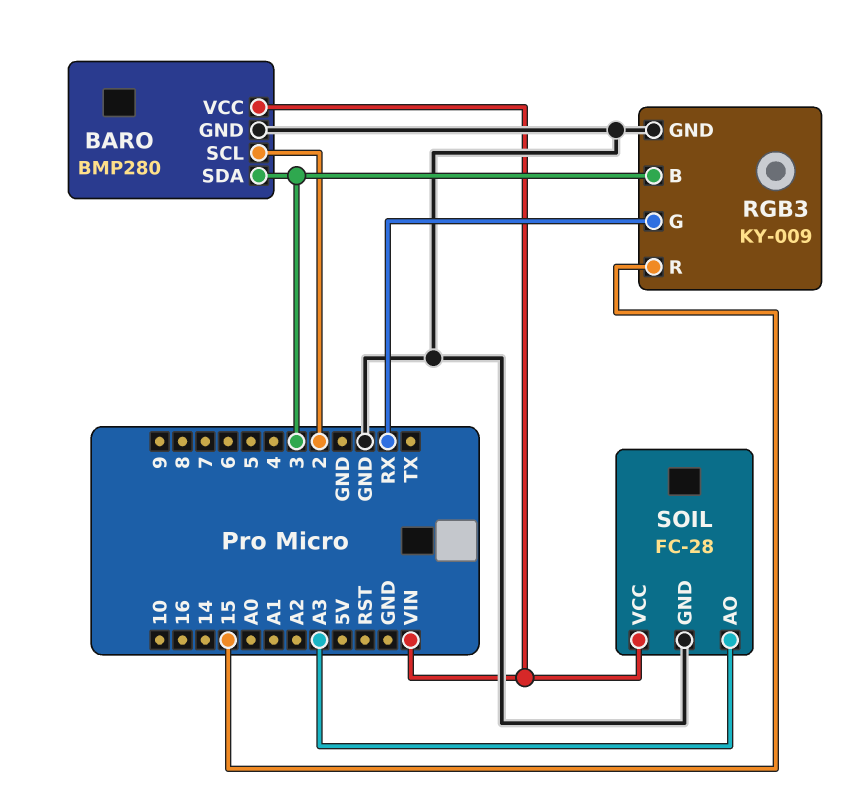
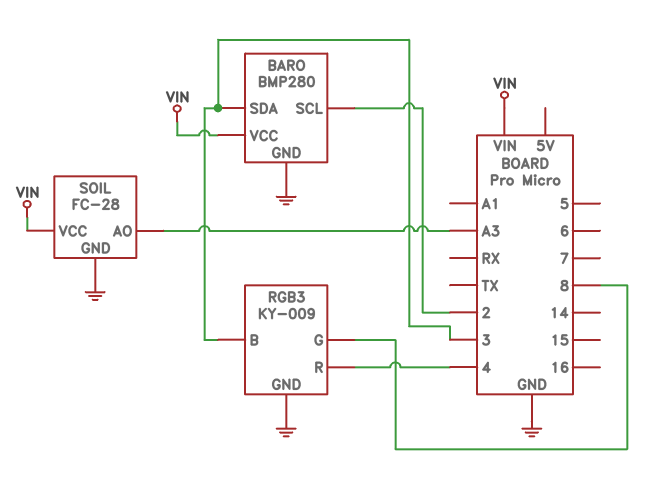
RGB3 pin G: RX -> 8
RGB3 pin R: 15 -> 4

